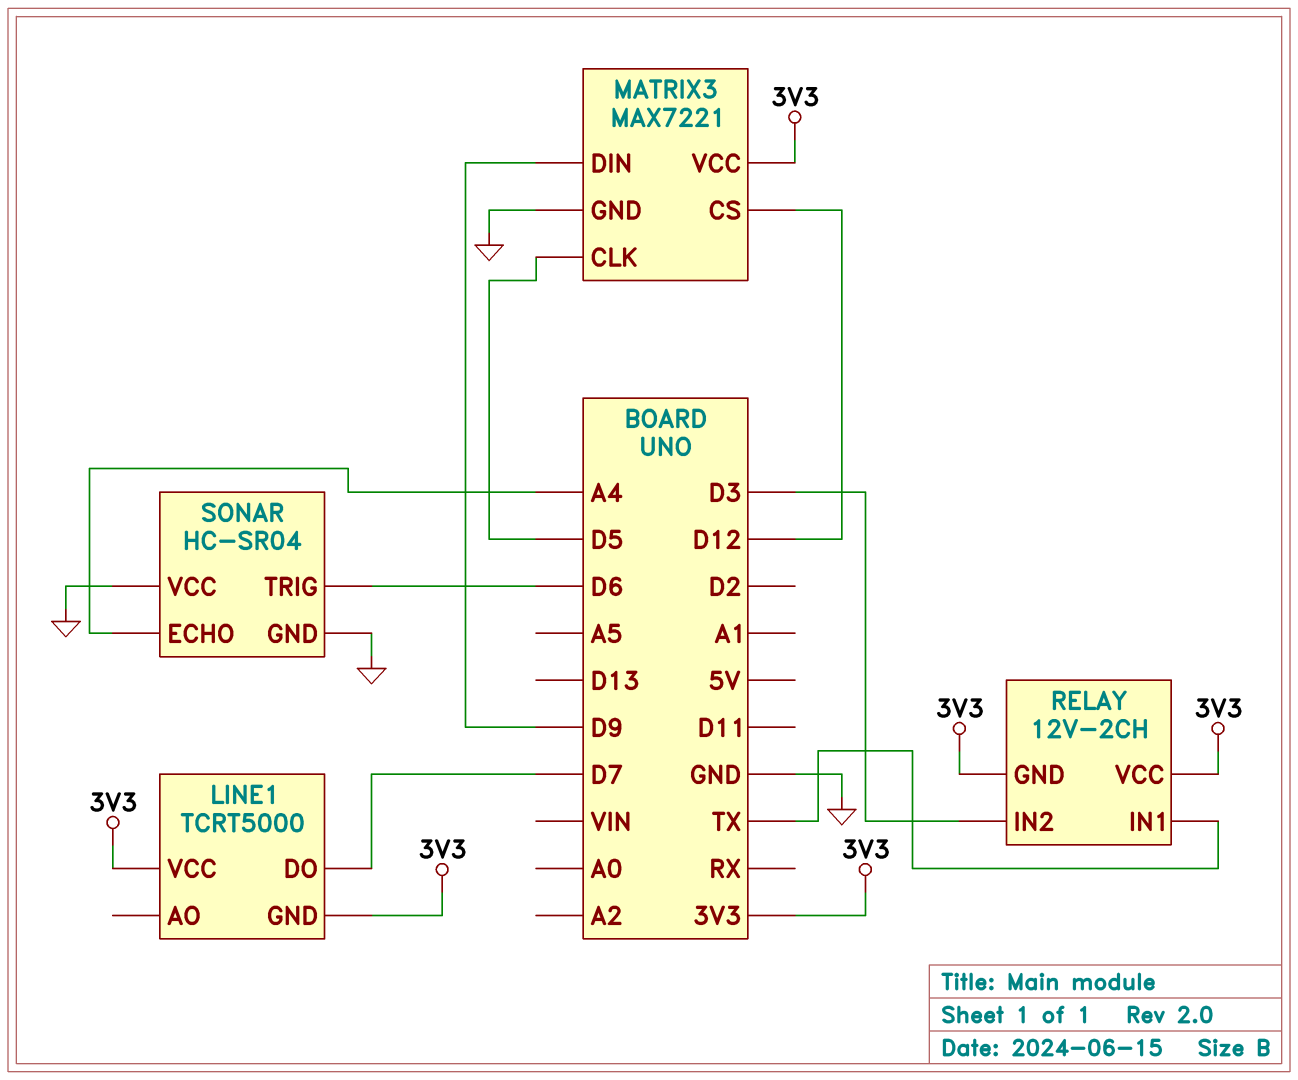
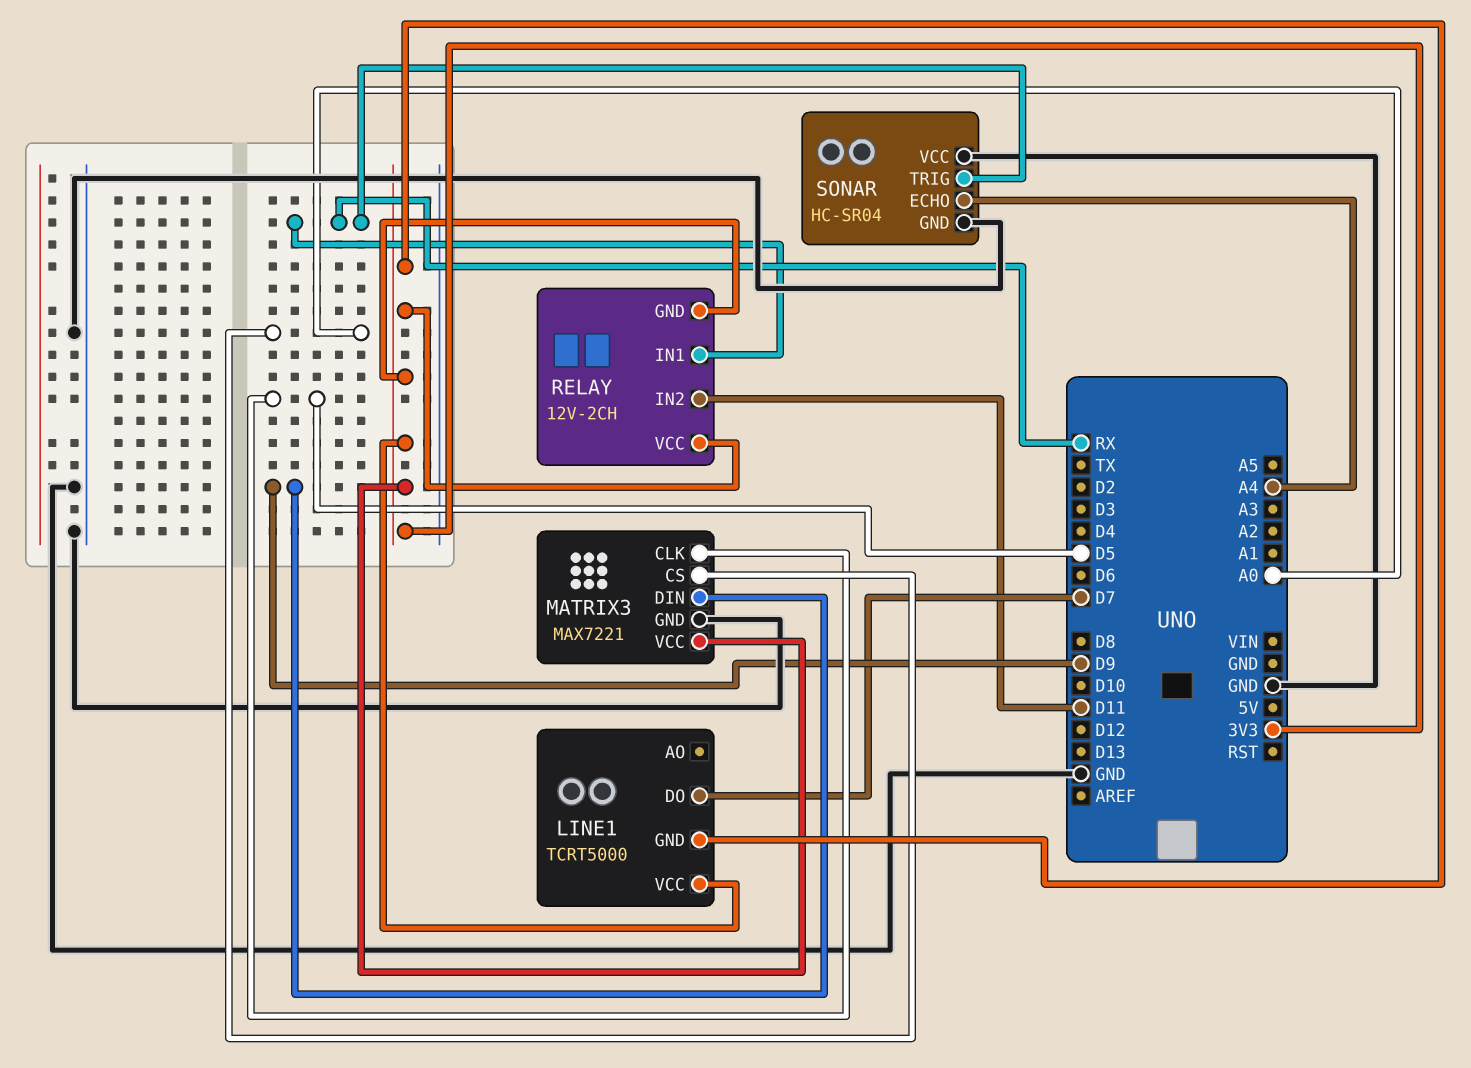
MATRIX3 pin CS: D12 -> A0
RELAY pin IN1: TX -> RX
RELAY pin IN2: D3 -> D11
SONAR pin TRIG: D6 -> RX

